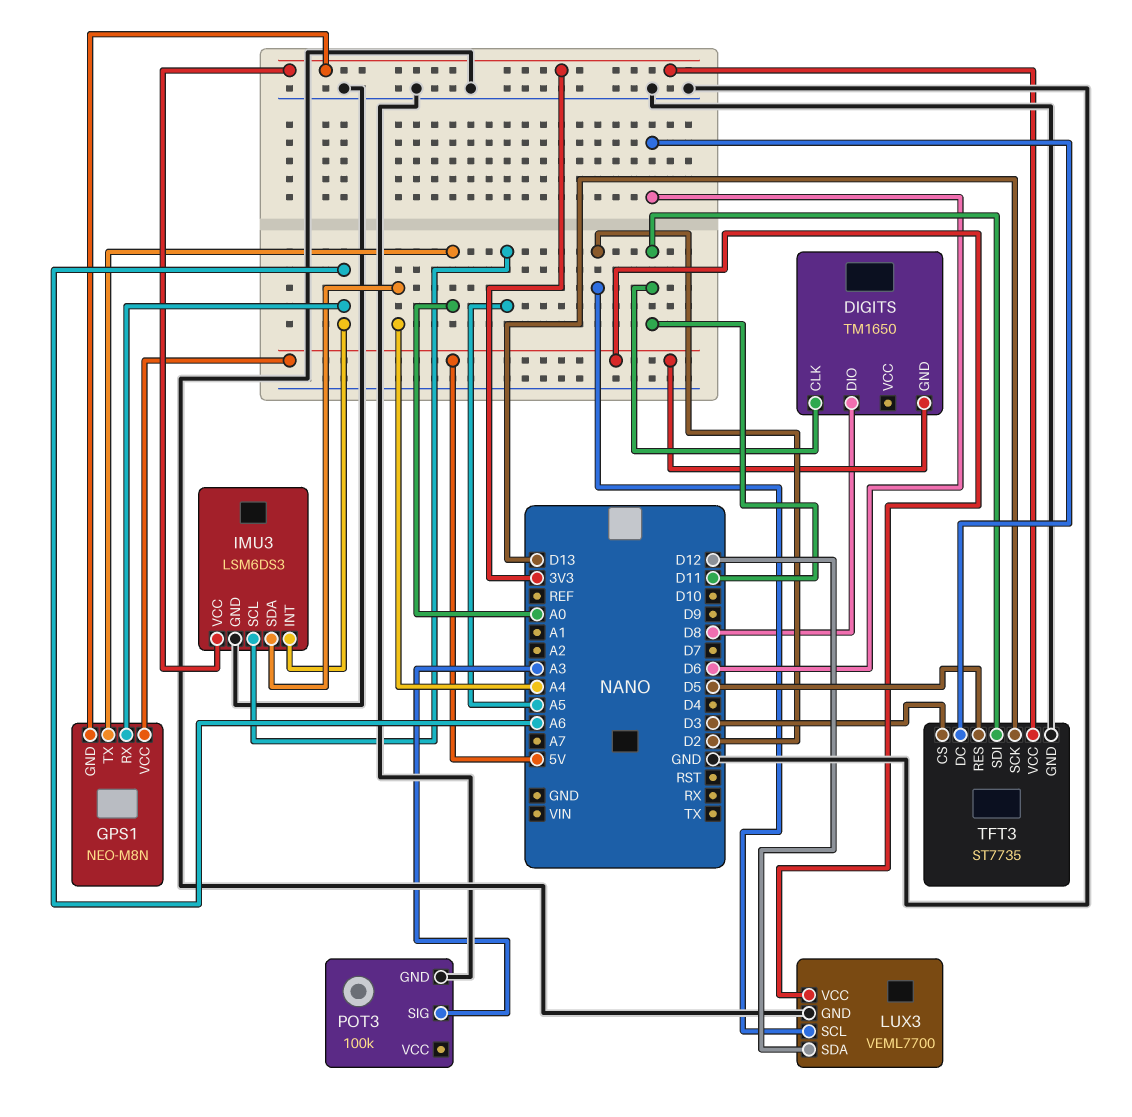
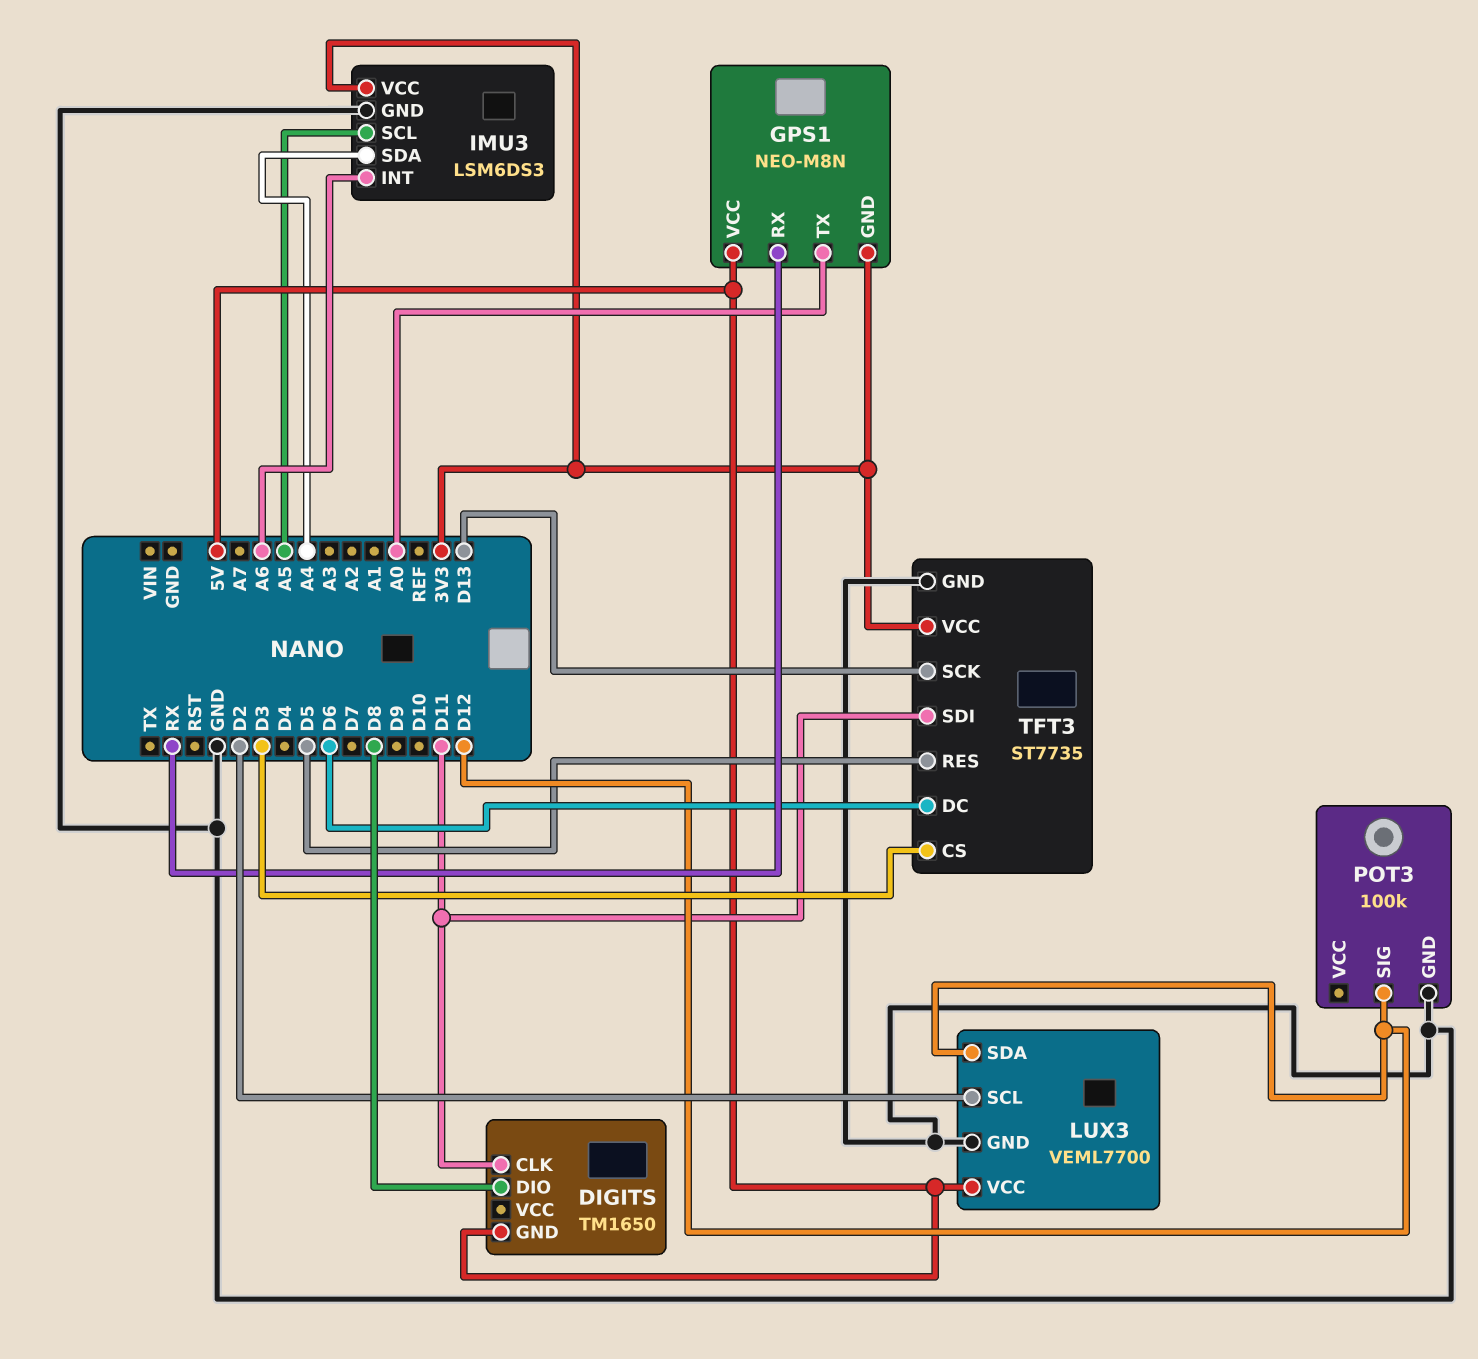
GPS1 pin RX: A6 -> RX
POT3 pin SIG: A3 -> D12

